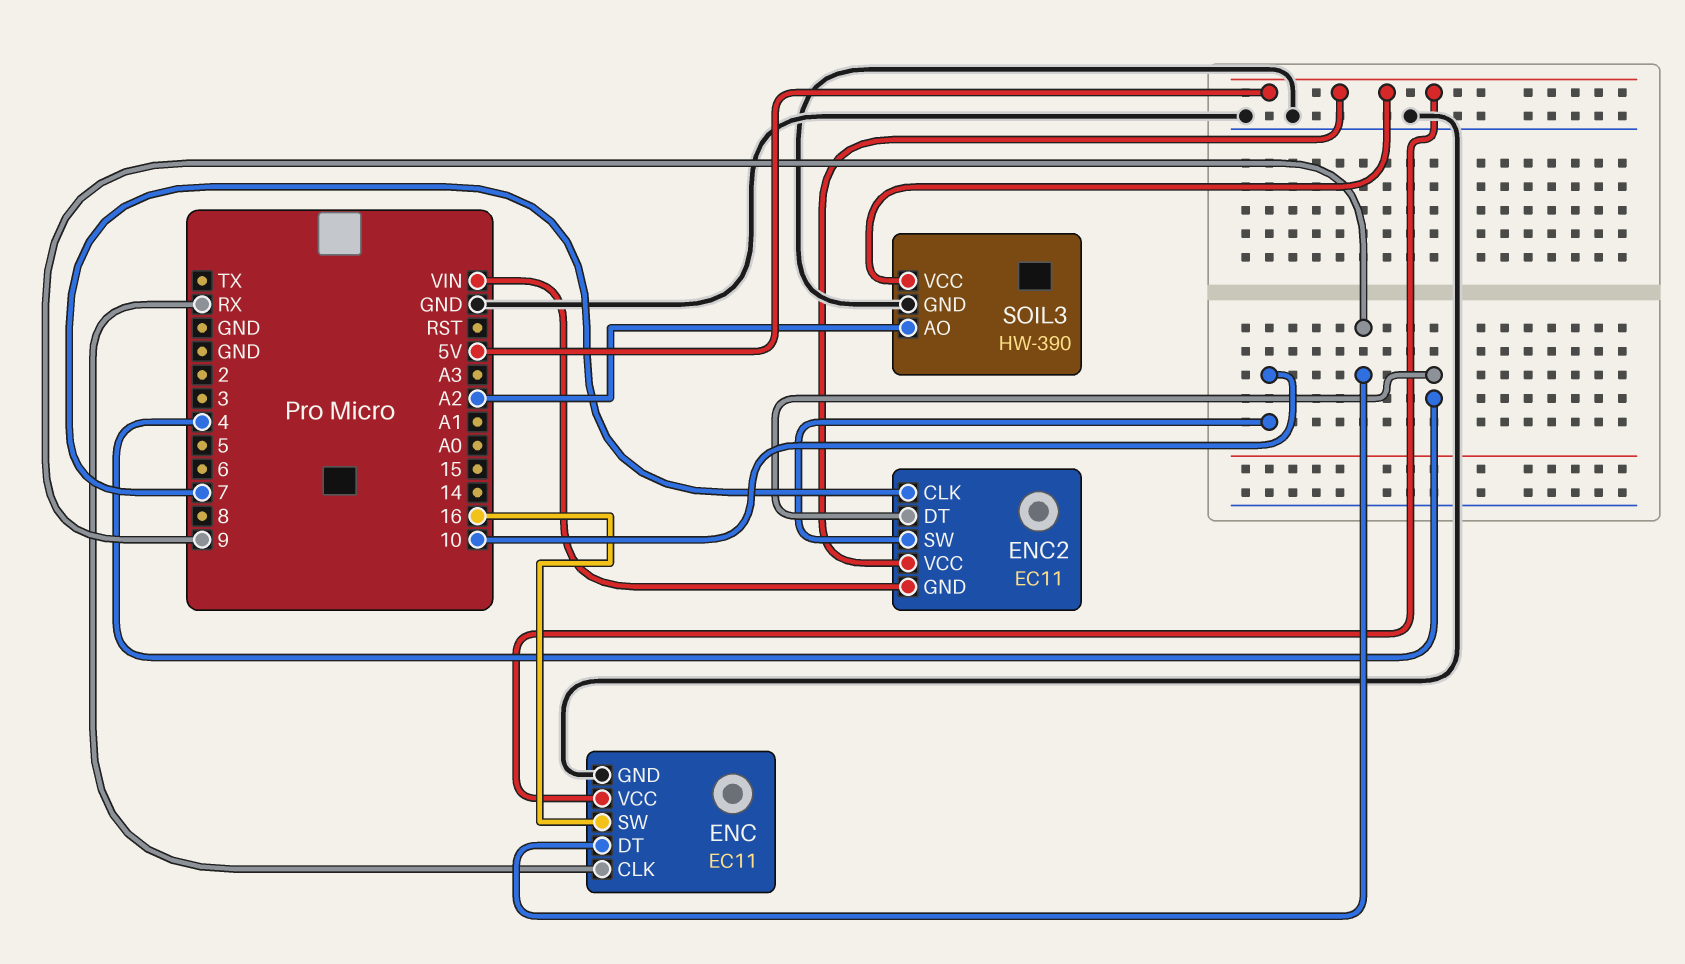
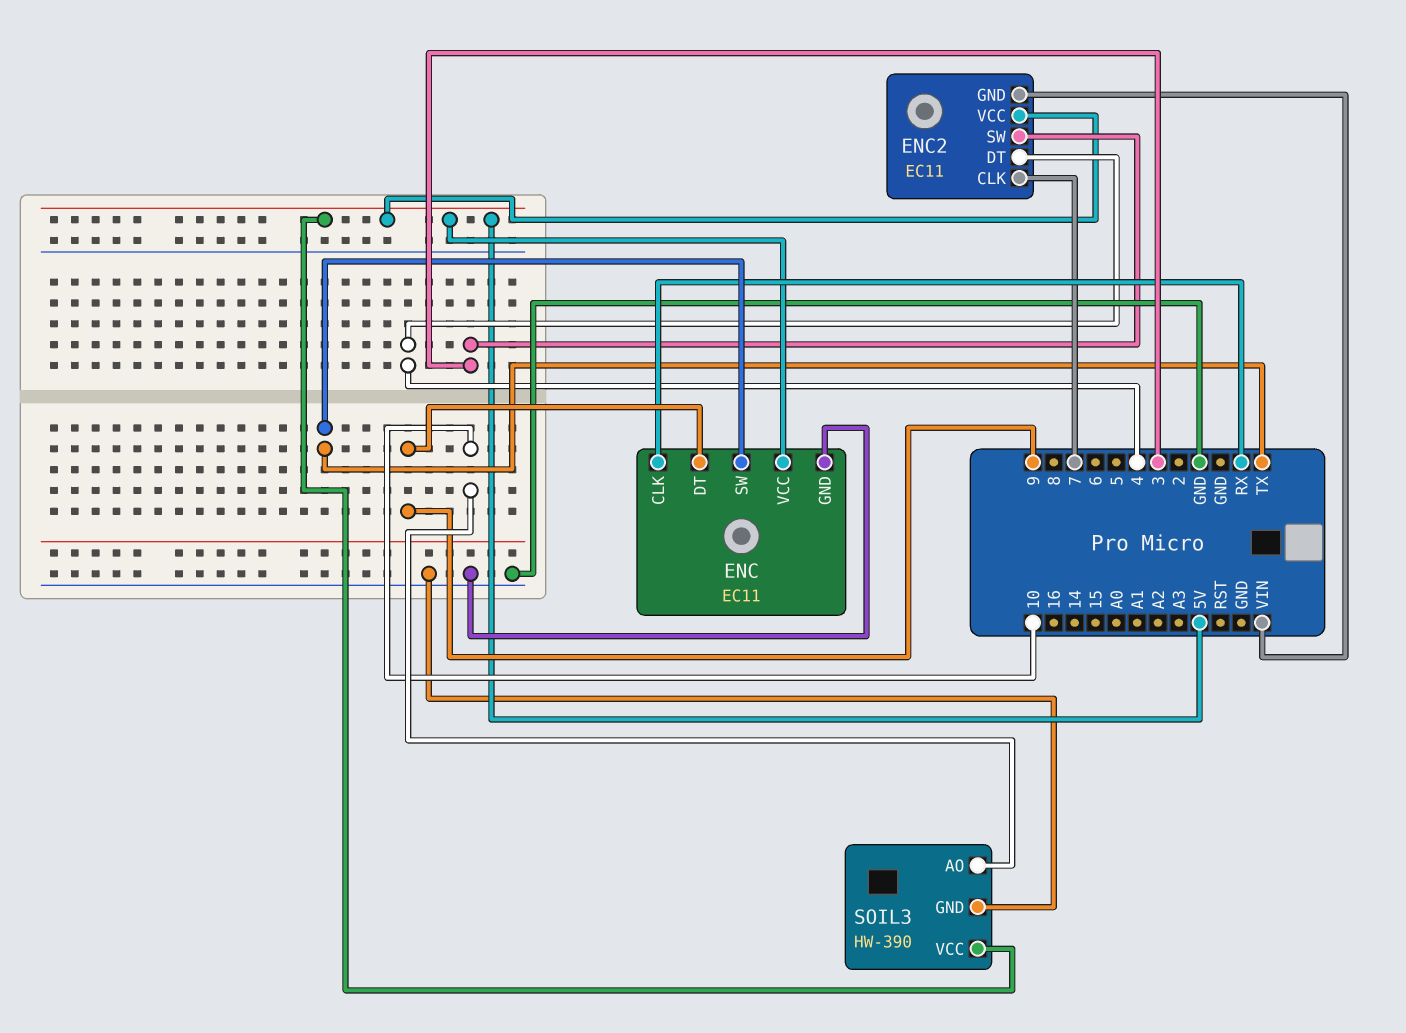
ENC pin SW: 16 -> TX
ENC2 pin SW: 10 -> 3
SOIL3 pin AO: A2 -> 10

